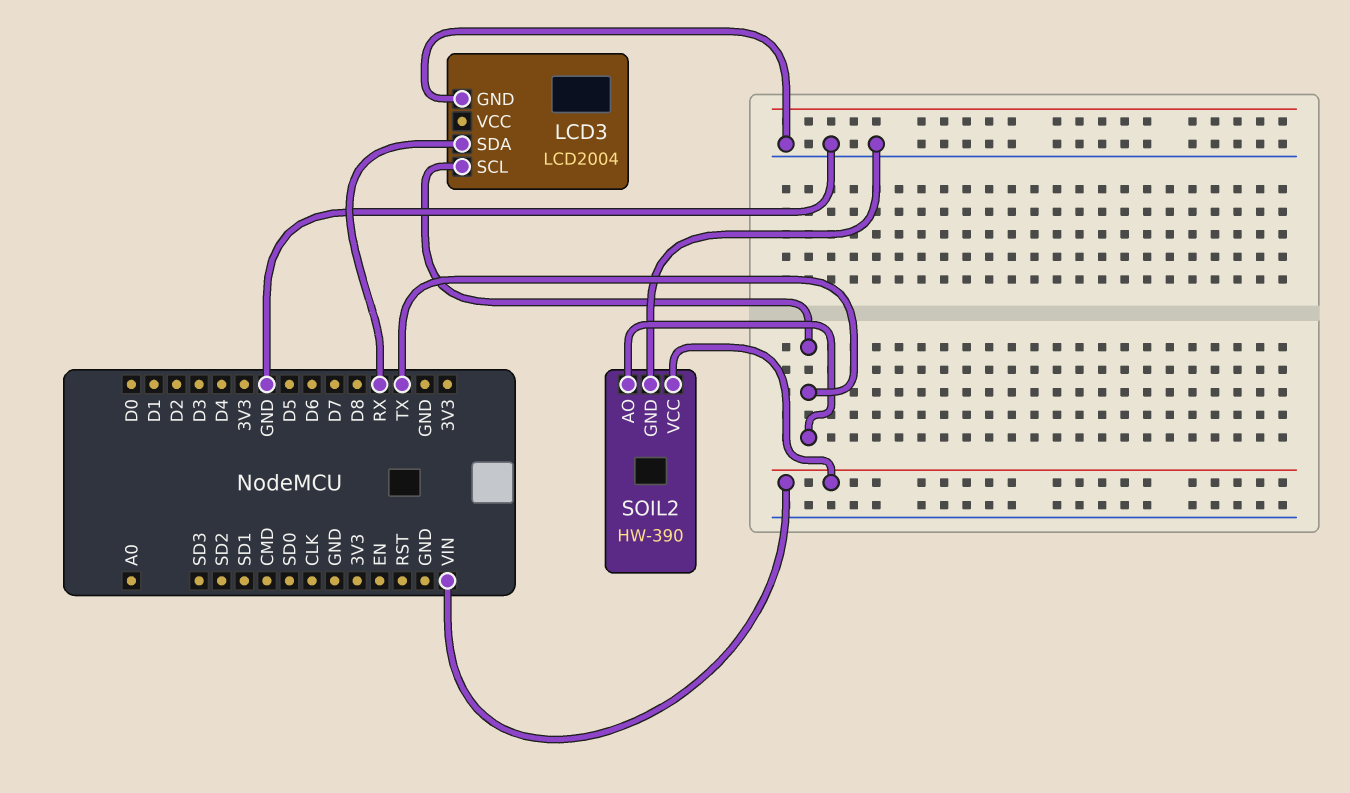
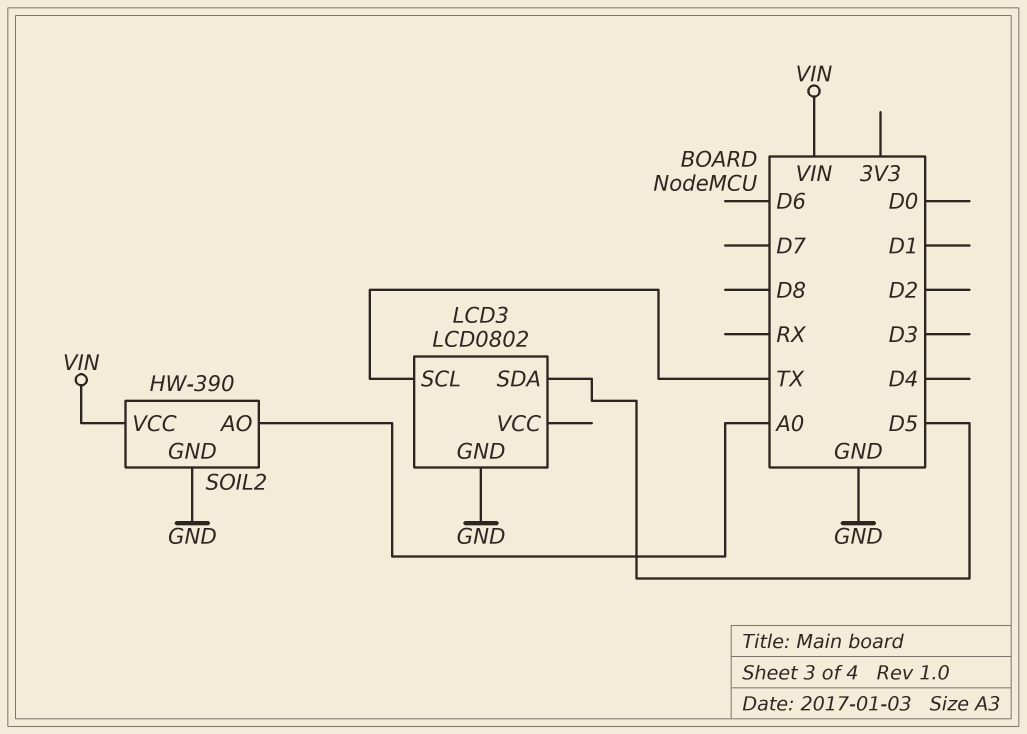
LCD3: LCD2004 -> LCD0802
LCD3 pin SDA: RX -> D5
SOIL2 pin AO: TX -> A0

